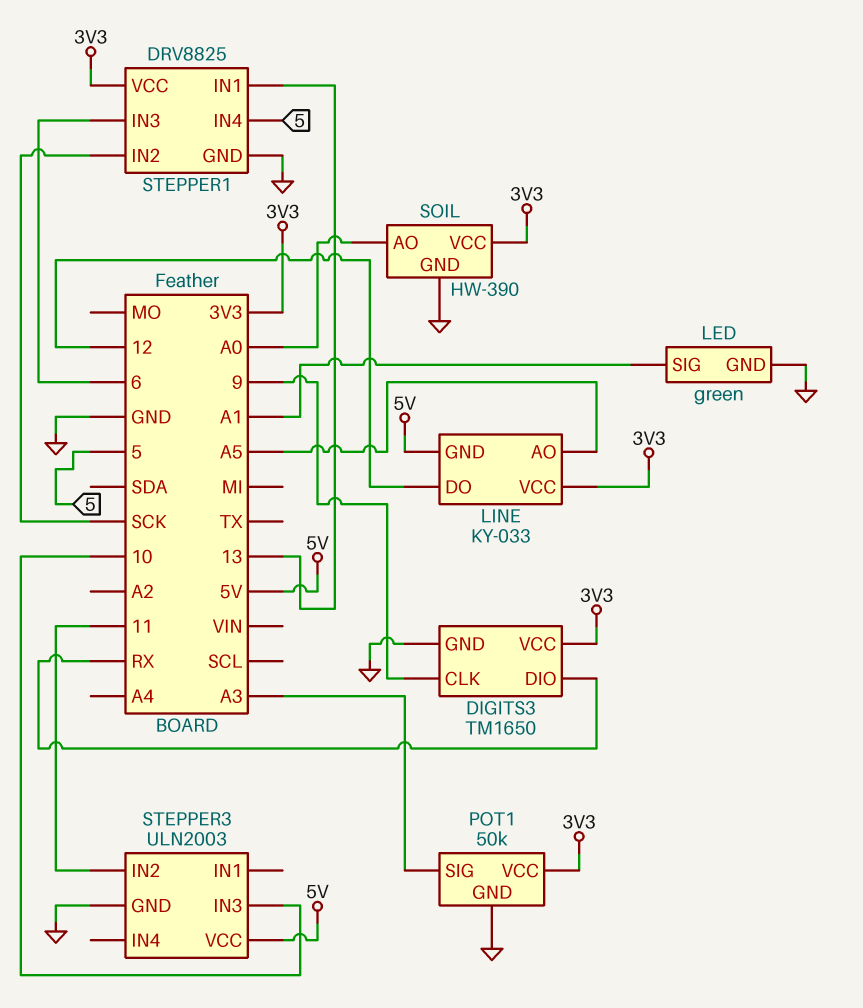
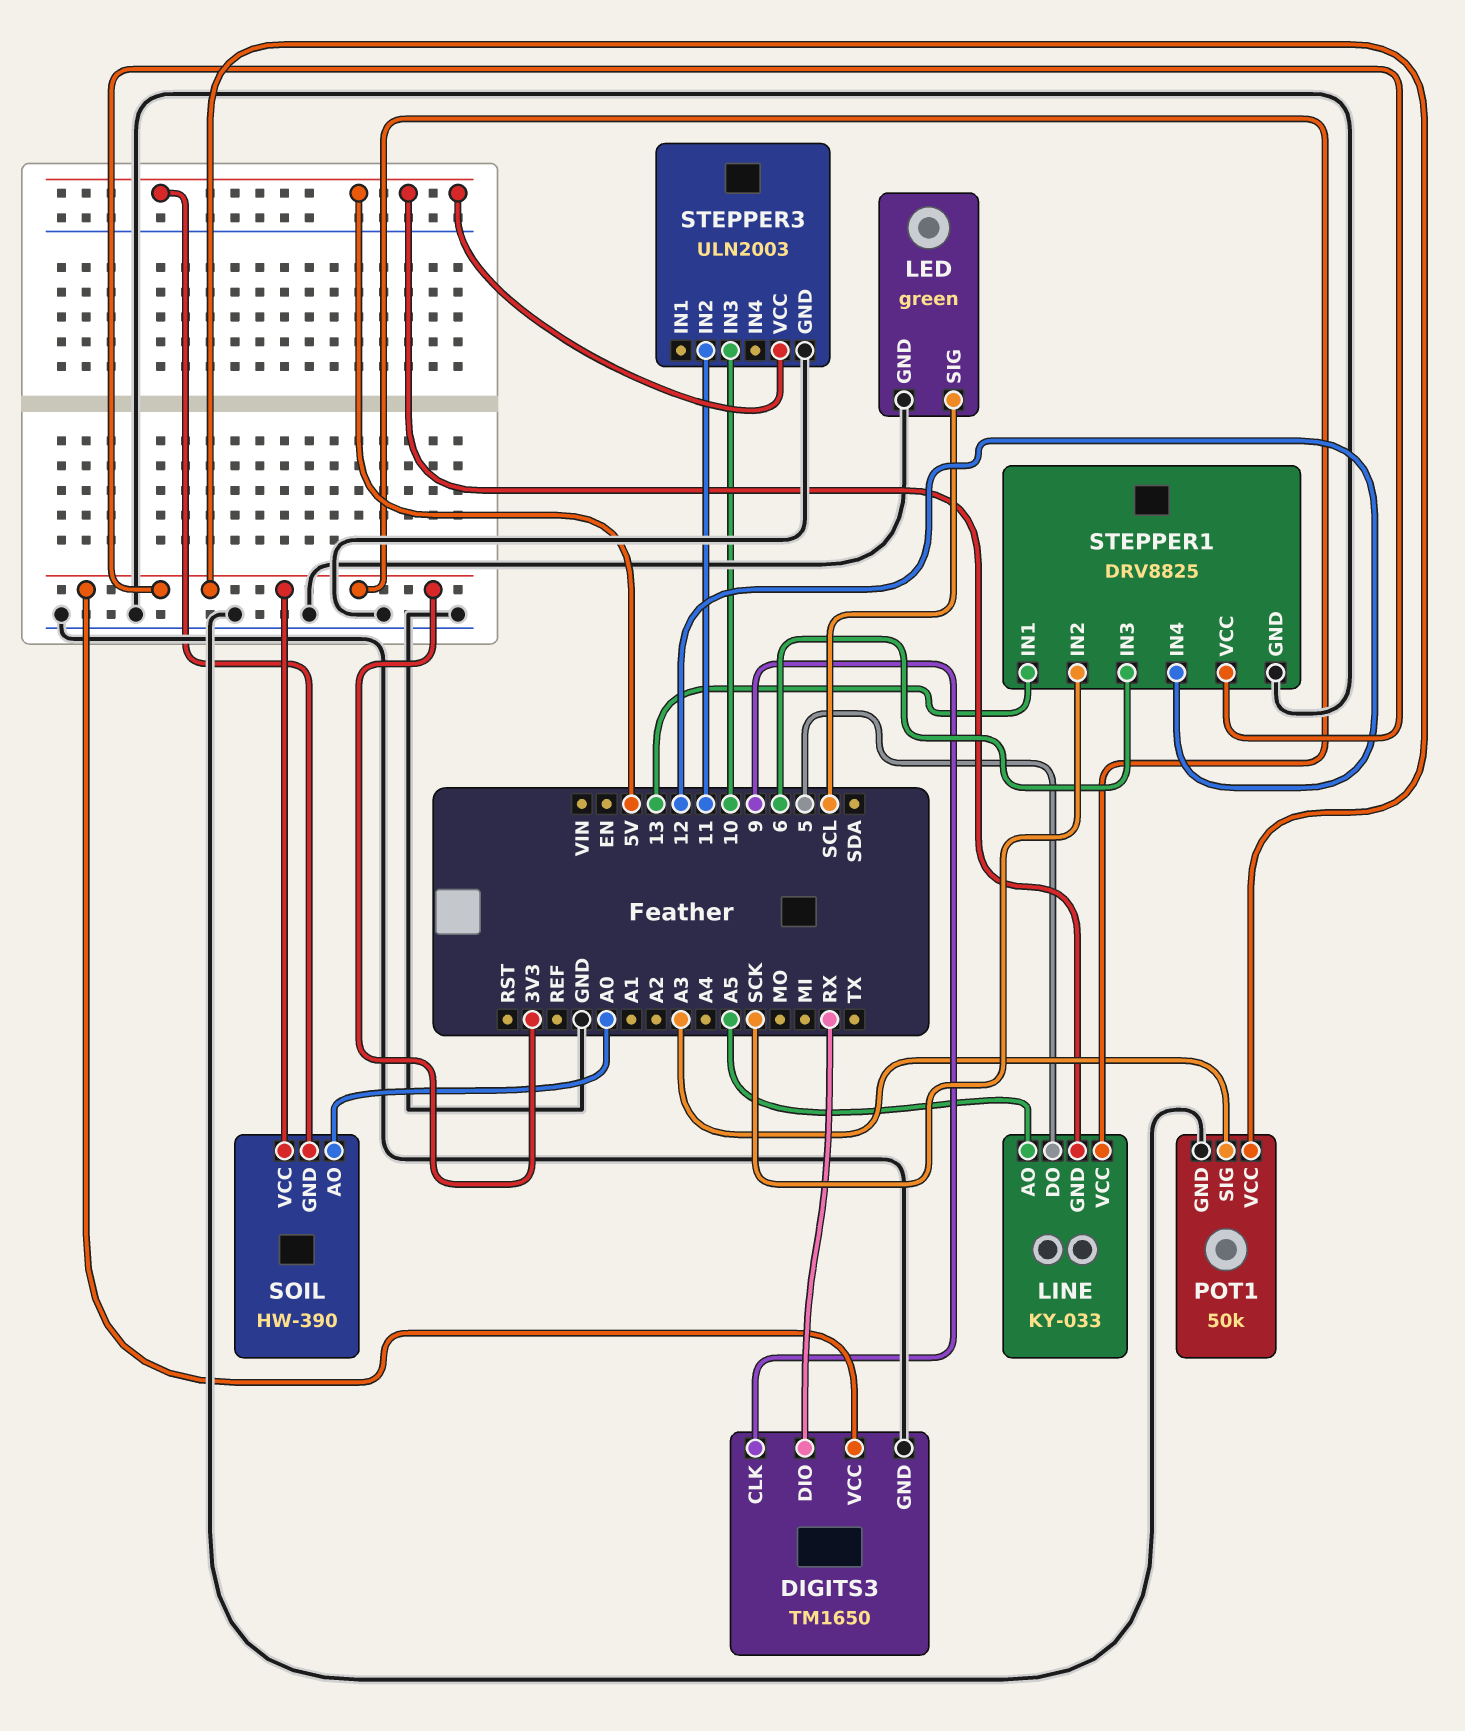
LED pin SIG: A1 -> SCL
LINE pin DO: 12 -> 5
SOIL pin GND: GND -> 5V
STEPPER1 pin IN4: 5 -> 12

